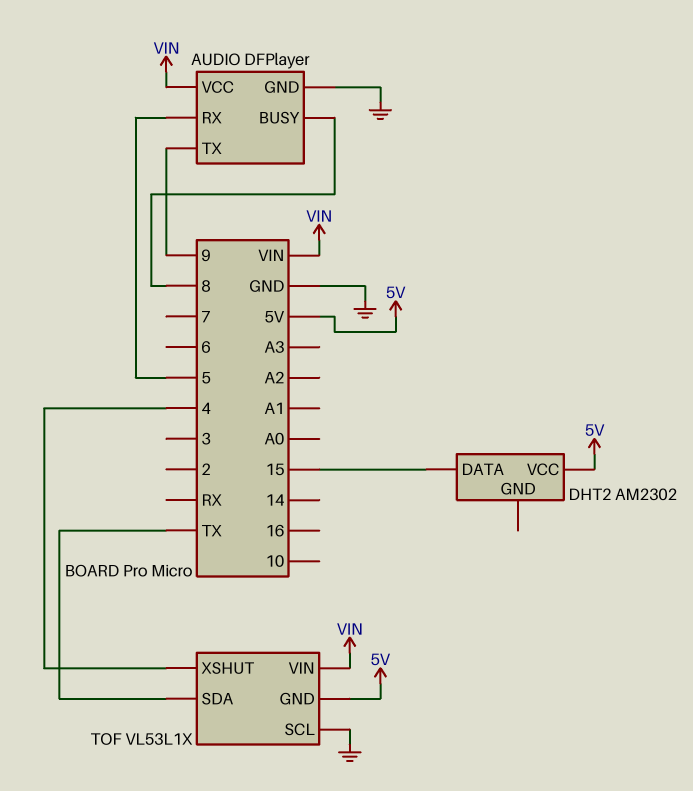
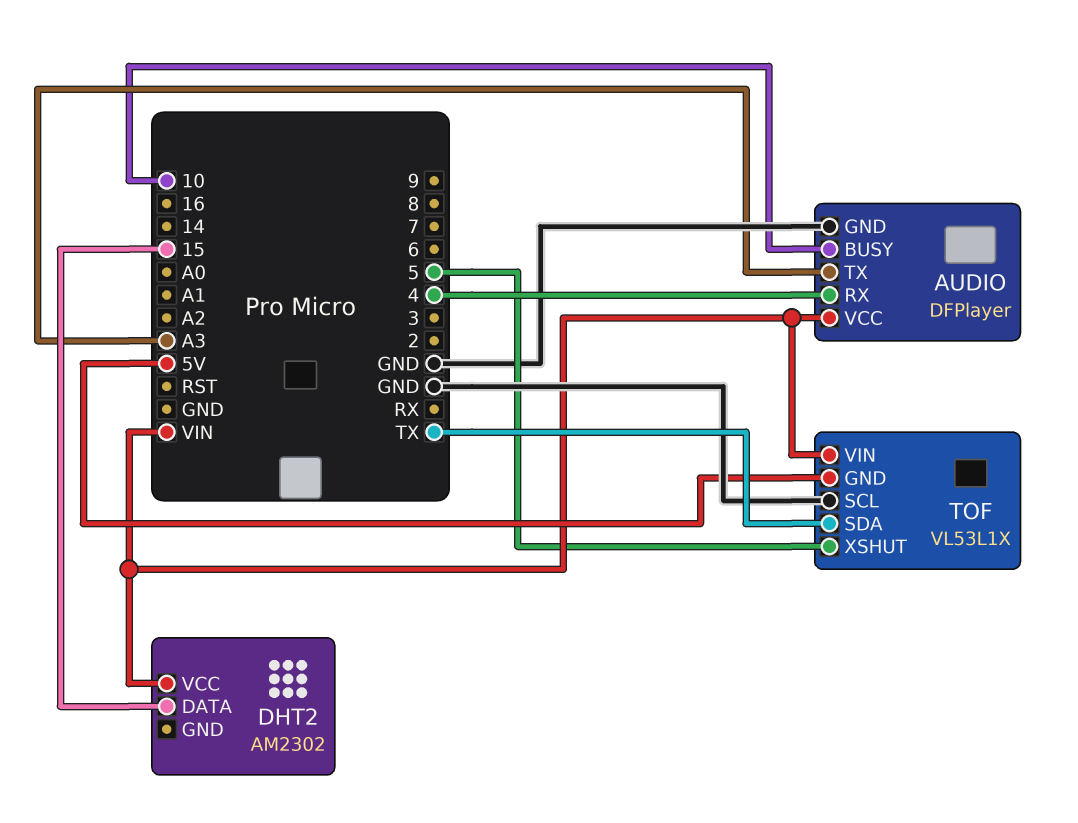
AUDIO pin BUSY: 8 -> 10
AUDIO pin RX: 5 -> 4
AUDIO pin TX: 9 -> A3
DHT2 pin VCC: 5V -> VIN
TOF pin XSHUT: 4 -> 5

